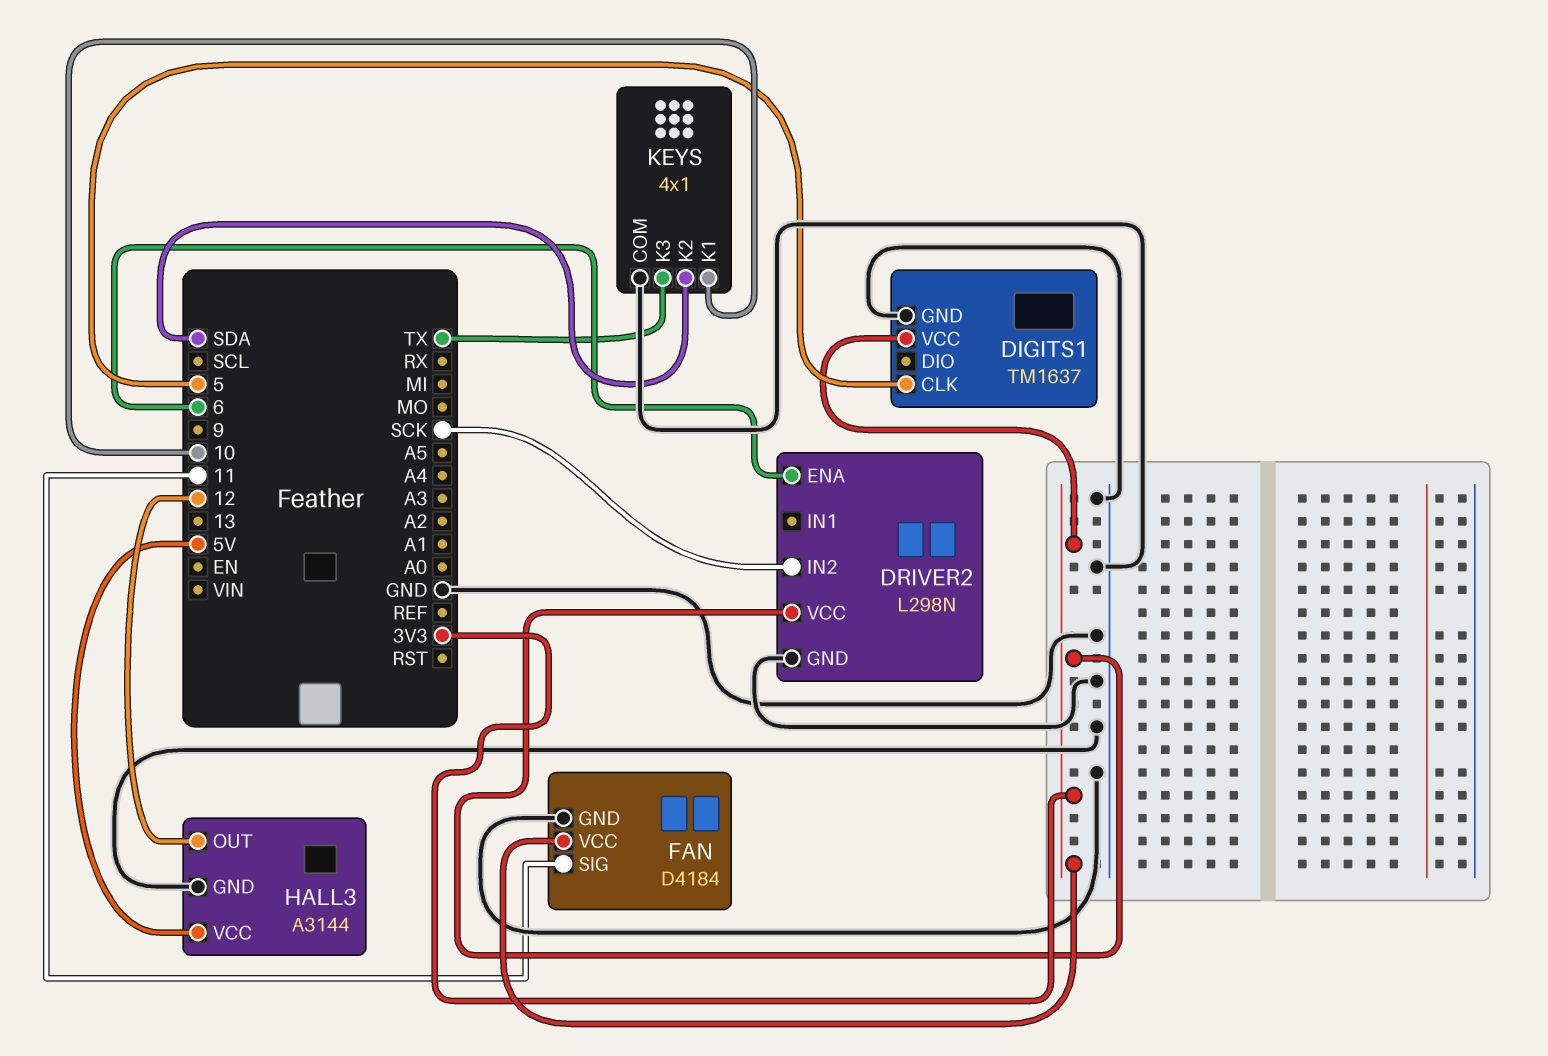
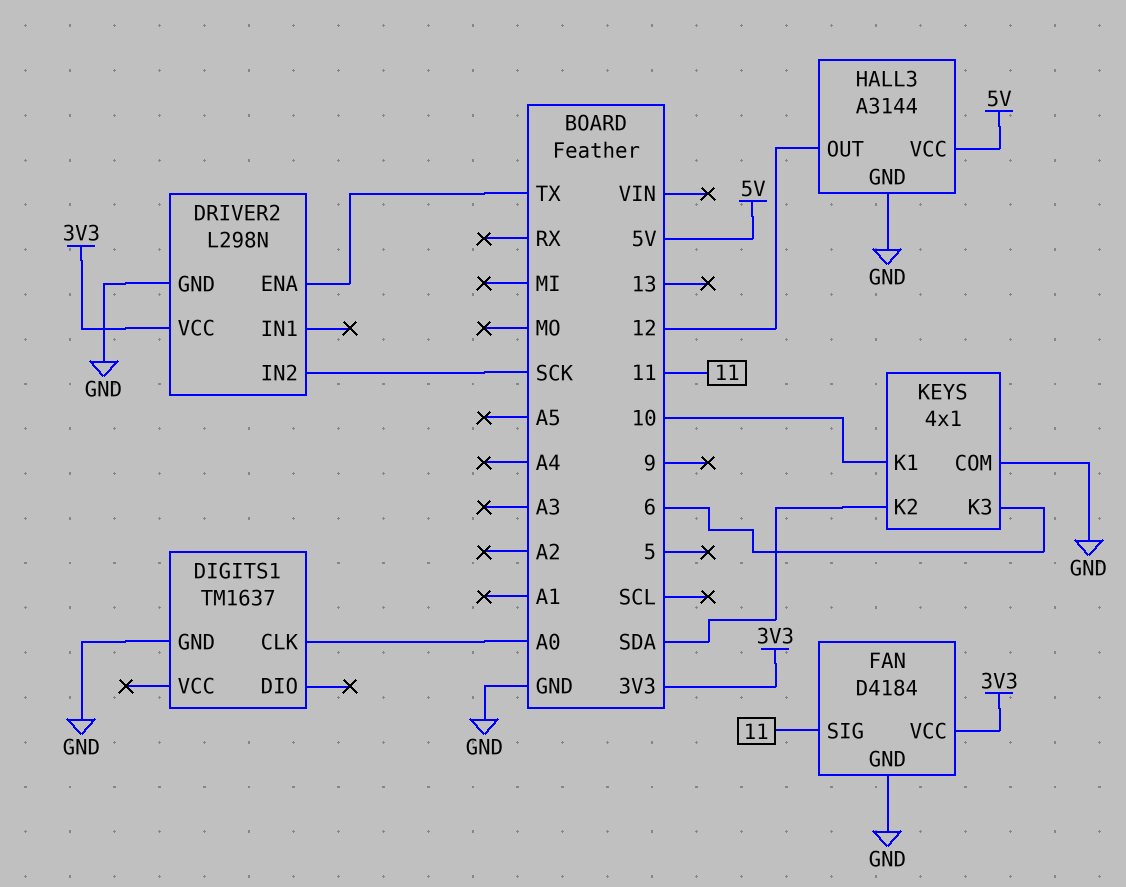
DIGITS1 pin CLK: 5 -> A0
DIGITS1 pin VCC: 3V3 -> none
DRIVER2 pin ENA: 6 -> TX
KEYS pin K3: TX -> 6

